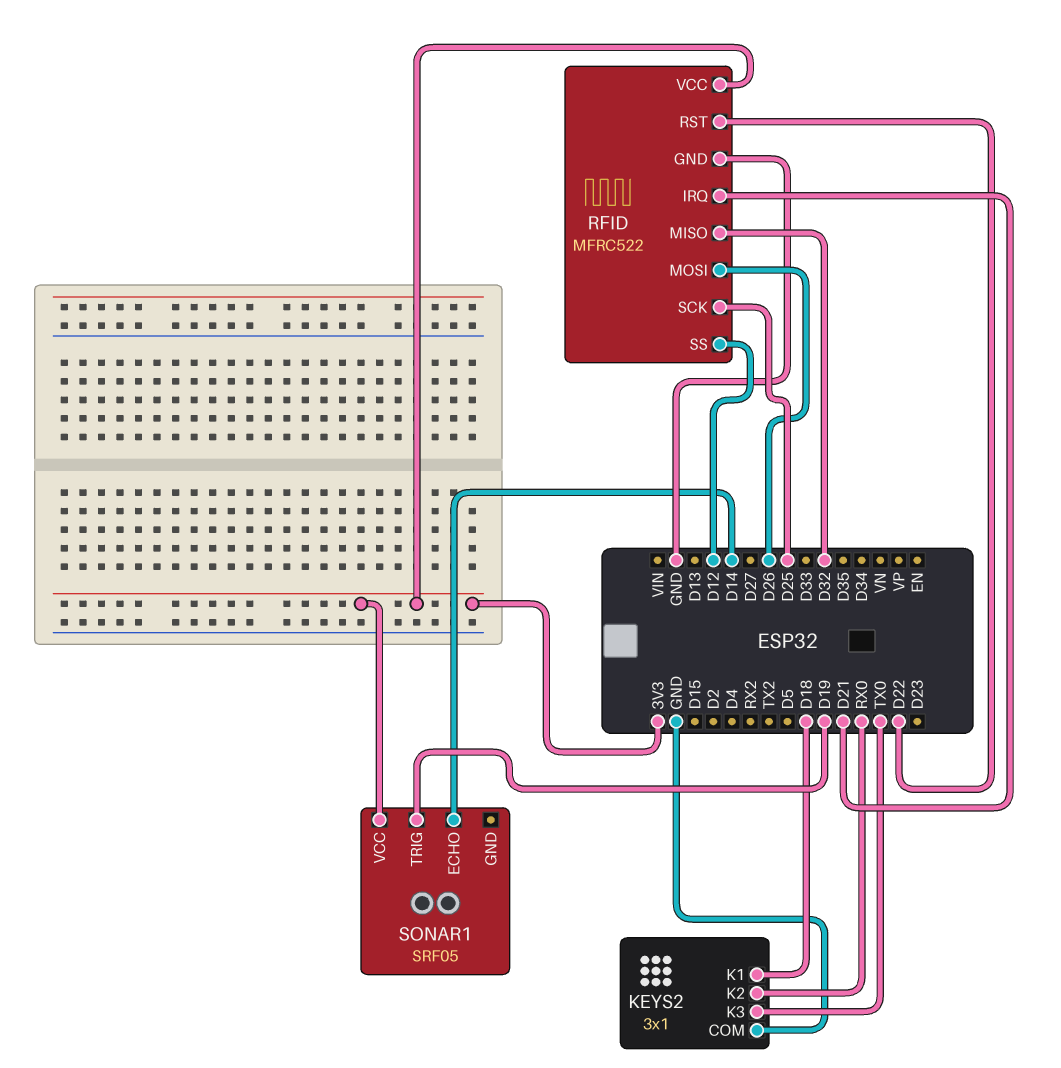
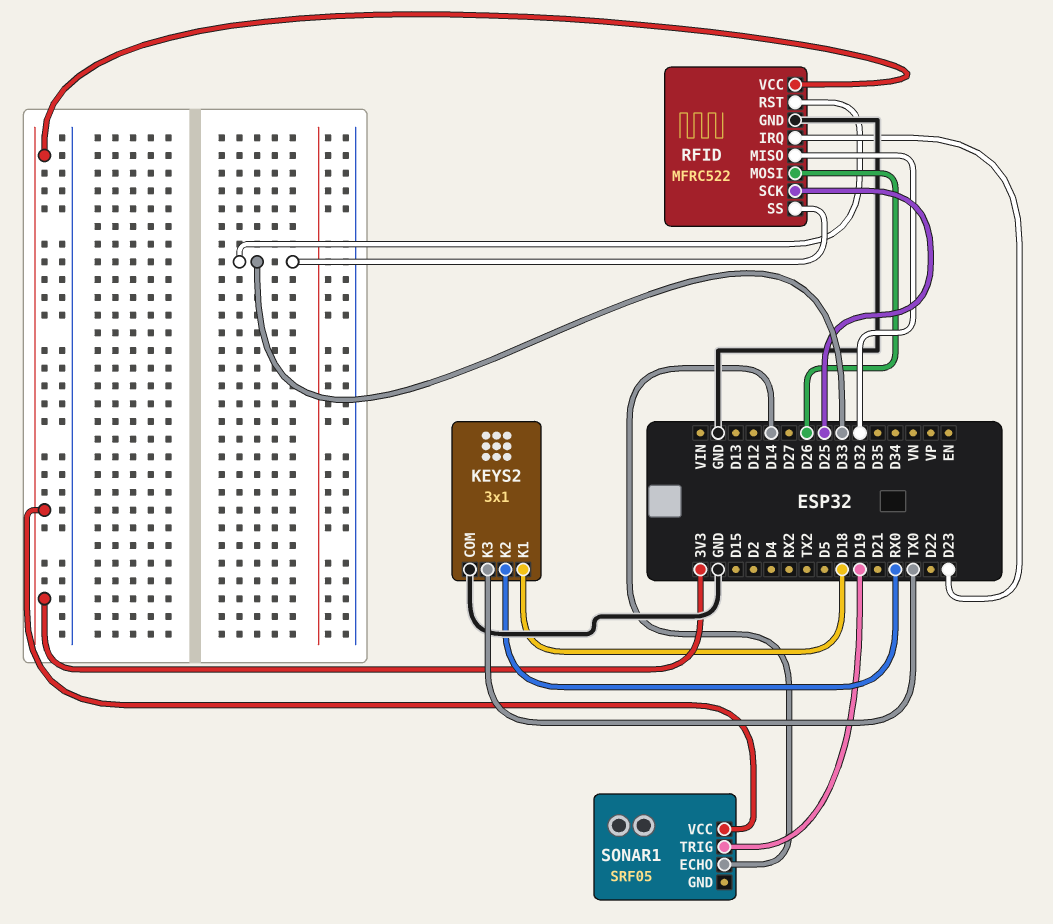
RFID pin IRQ: D21 -> D23
RFID pin RST: D22 -> D33
RFID pin SS: D12 -> D33

